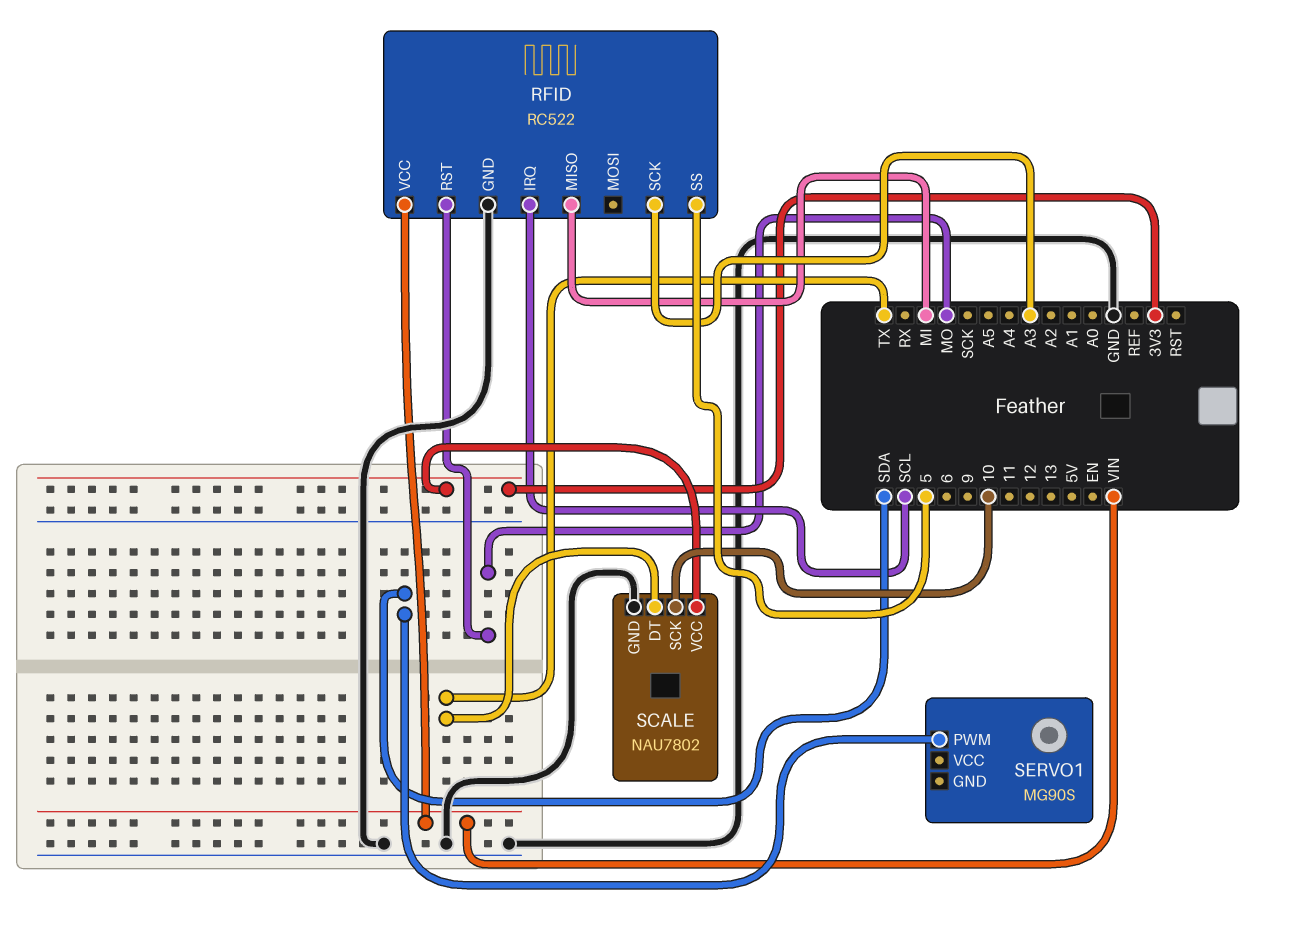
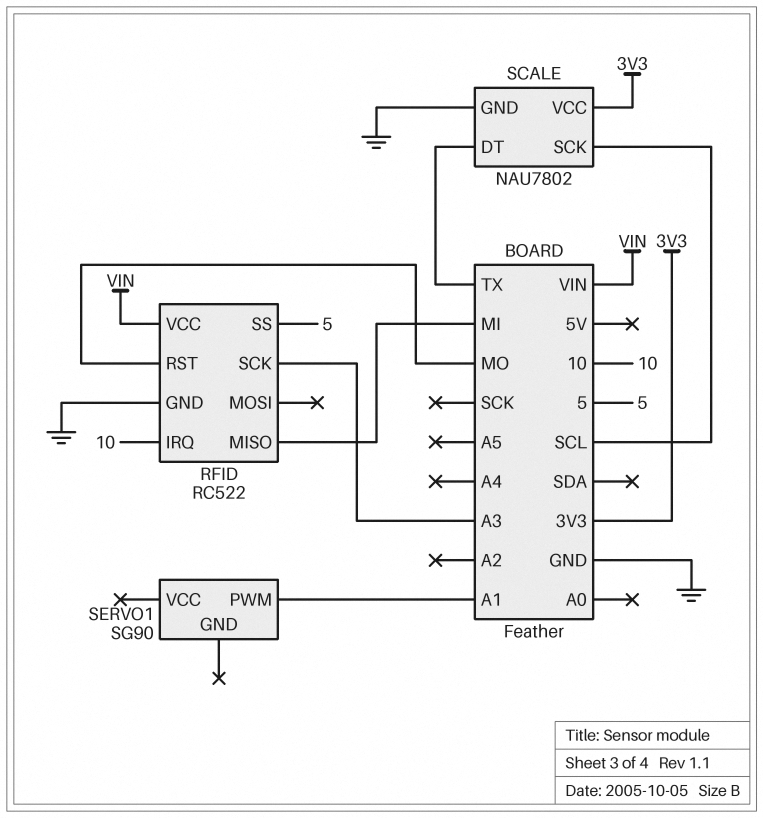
RFID pin IRQ: SCL -> 10
SCALE pin SCK: 10 -> SCL
SERVO1: MG90S -> SG90
SERVO1 pin PWM: SDA -> A1

